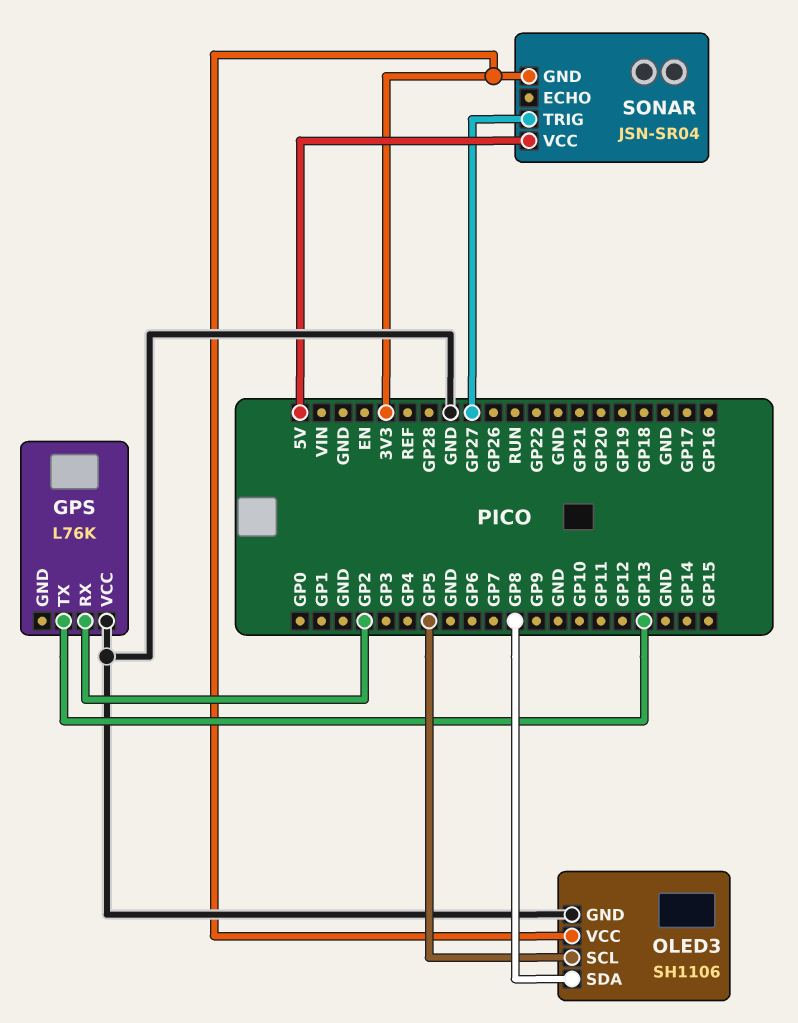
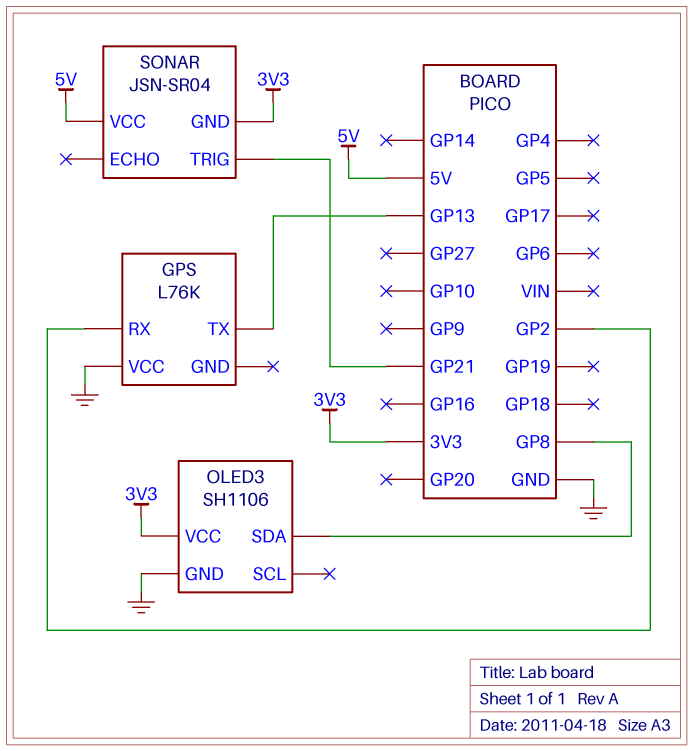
OLED3 pin SCL: GP5 -> none
SONAR pin TRIG: GP27 -> GP21

